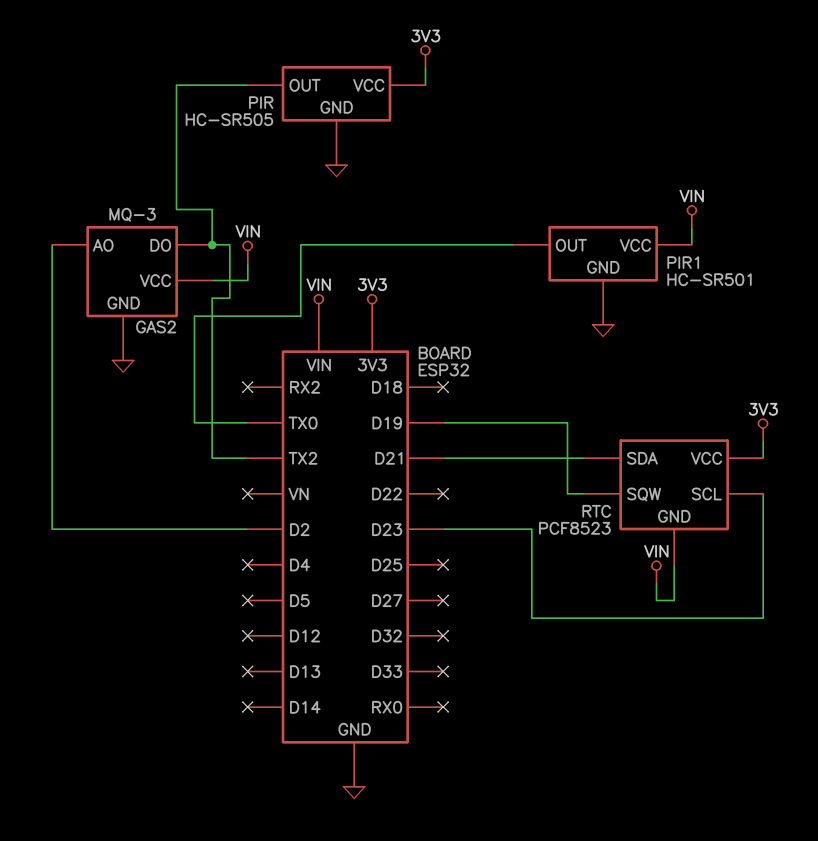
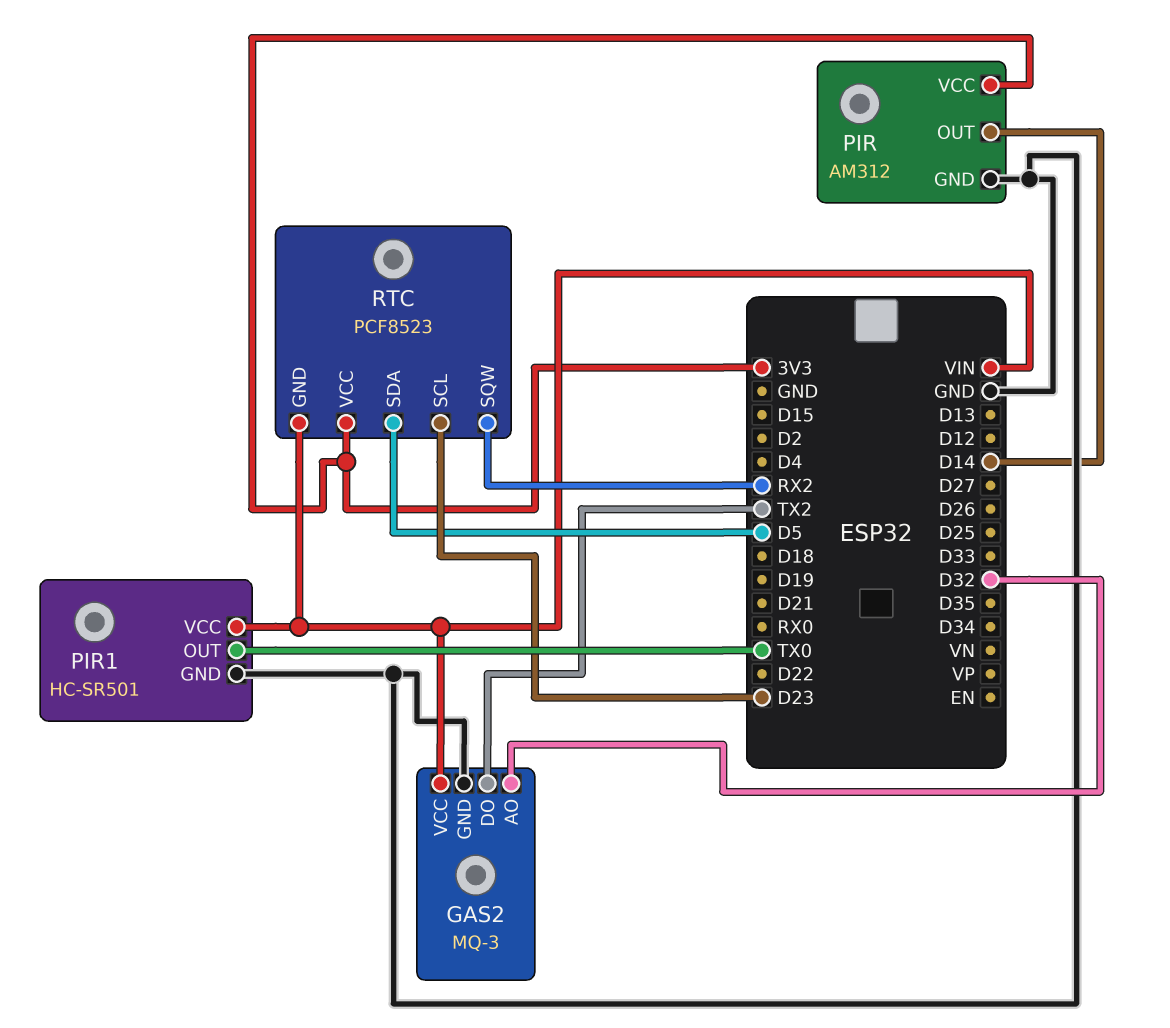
GAS2 pin AO: D2 -> D32
PIR: HC-SR505 -> AM312
PIR pin OUT: TX2 -> D14
RTC pin SDA: D21 -> D5
RTC pin SQW: D19 -> RX2

